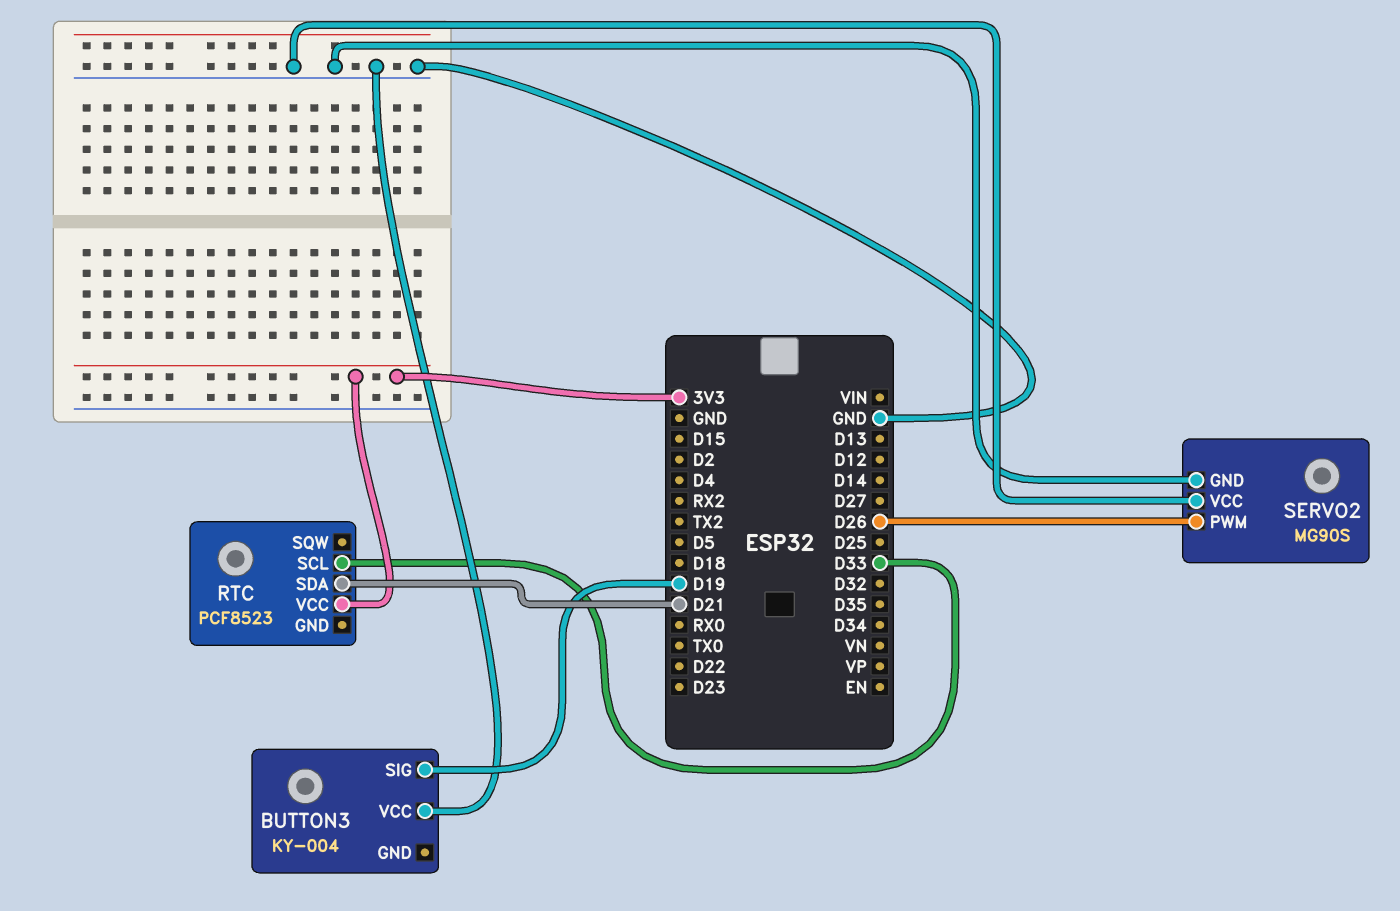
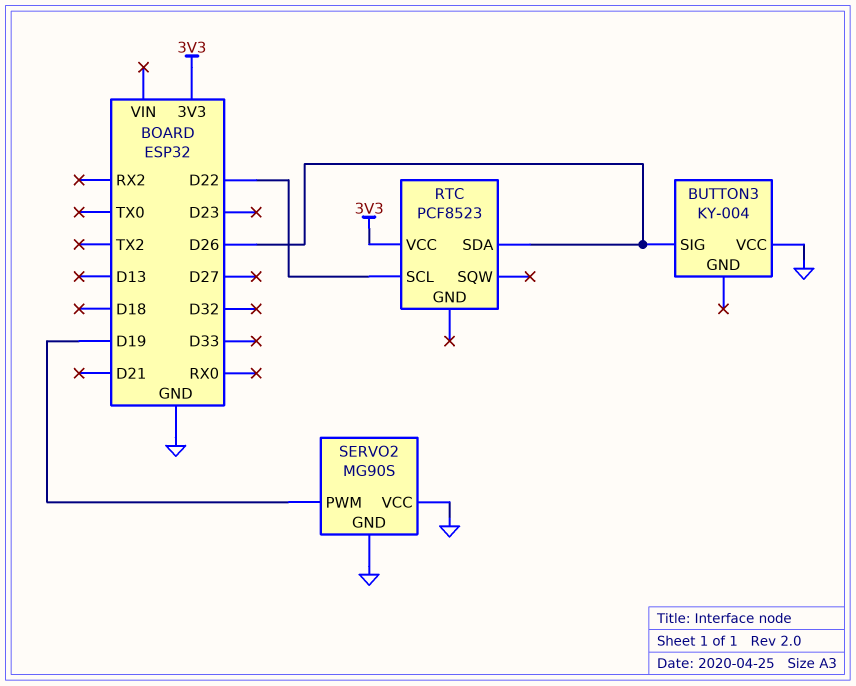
BUTTON3 pin SIG: D19 -> D26
RTC pin SCL: D33 -> D22
RTC pin SDA: D21 -> D26
SERVO2 pin PWM: D26 -> D19

